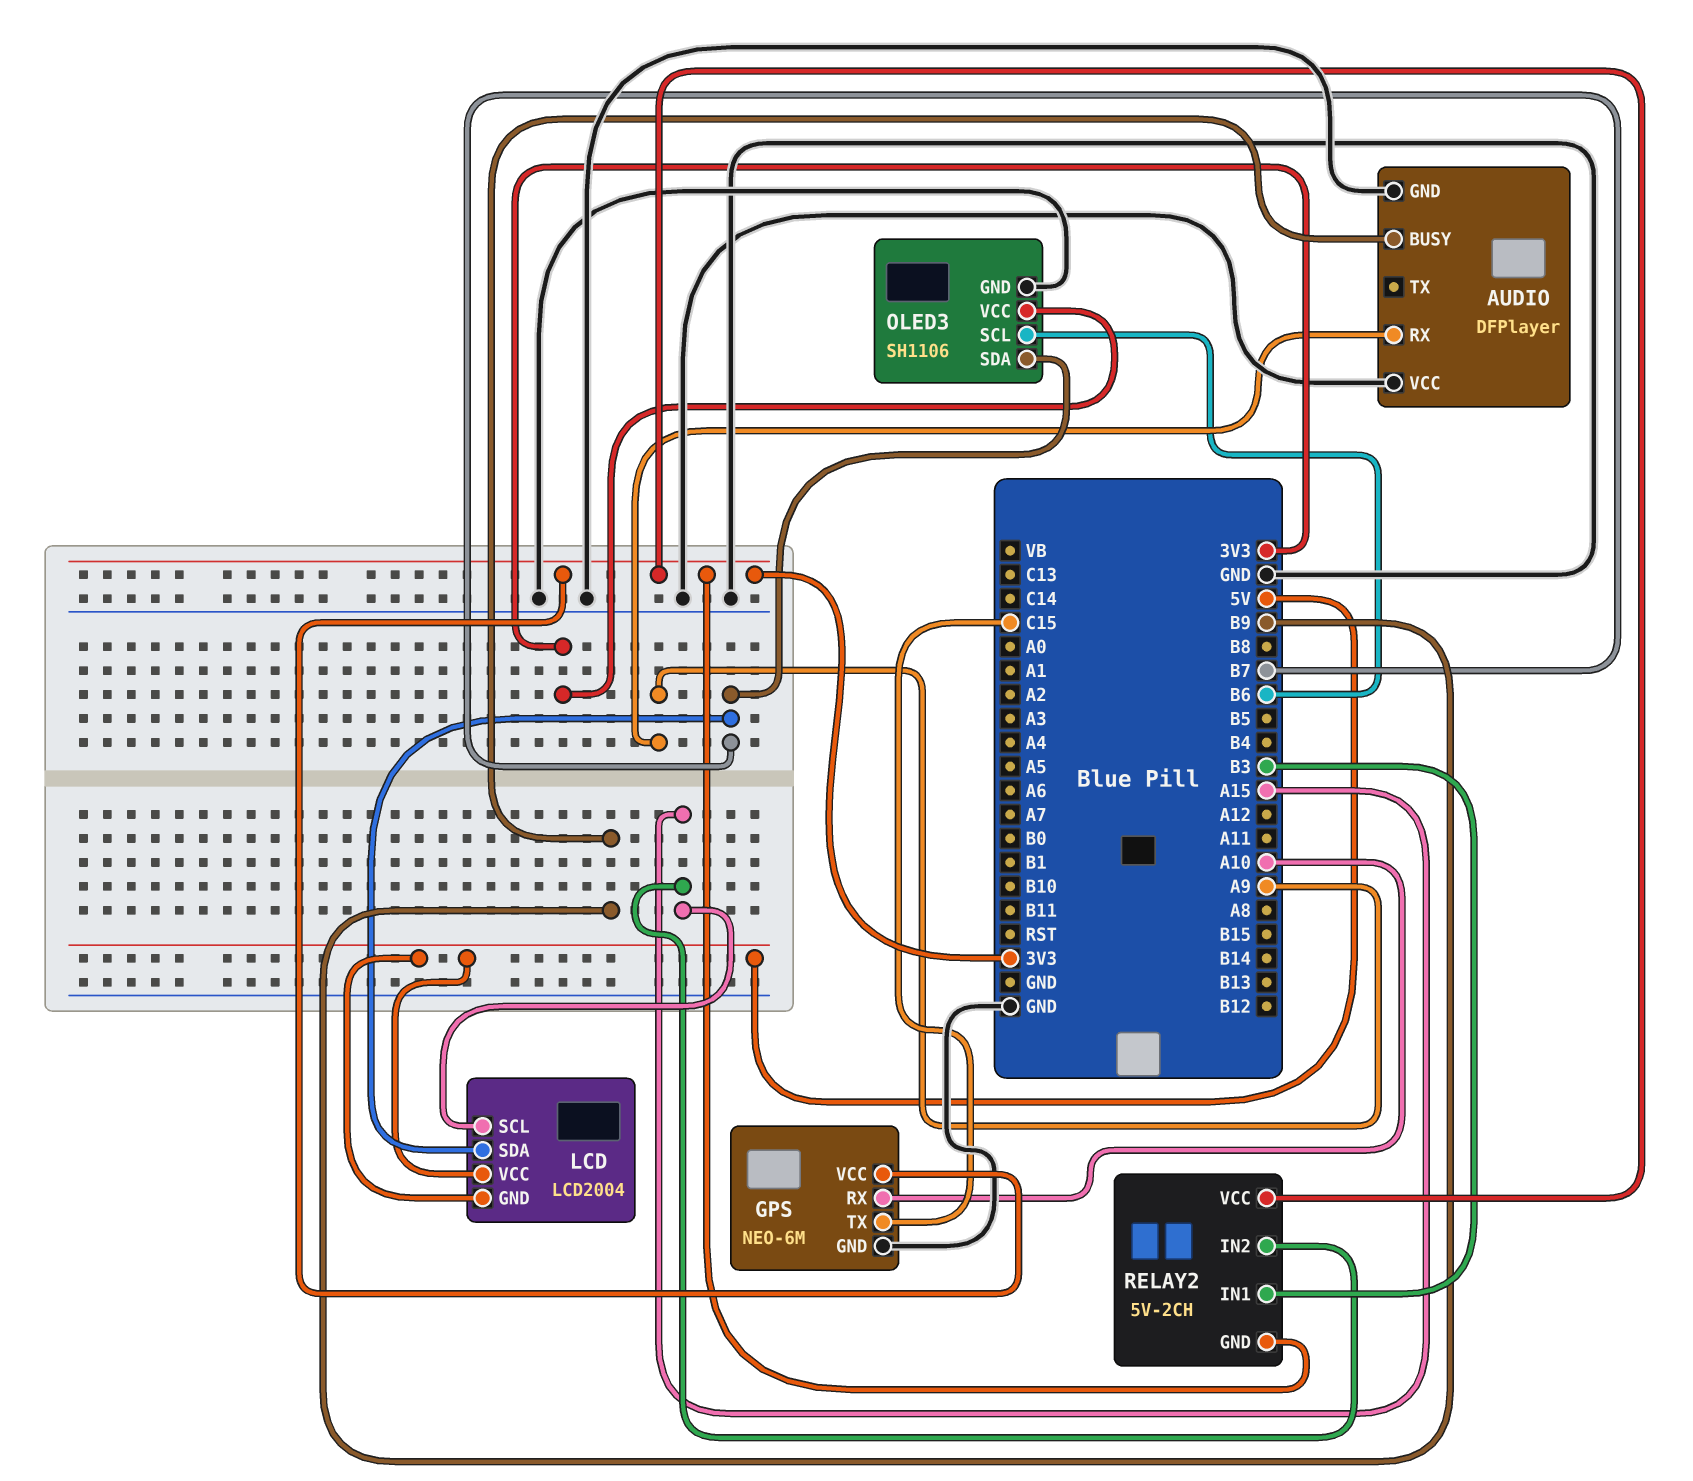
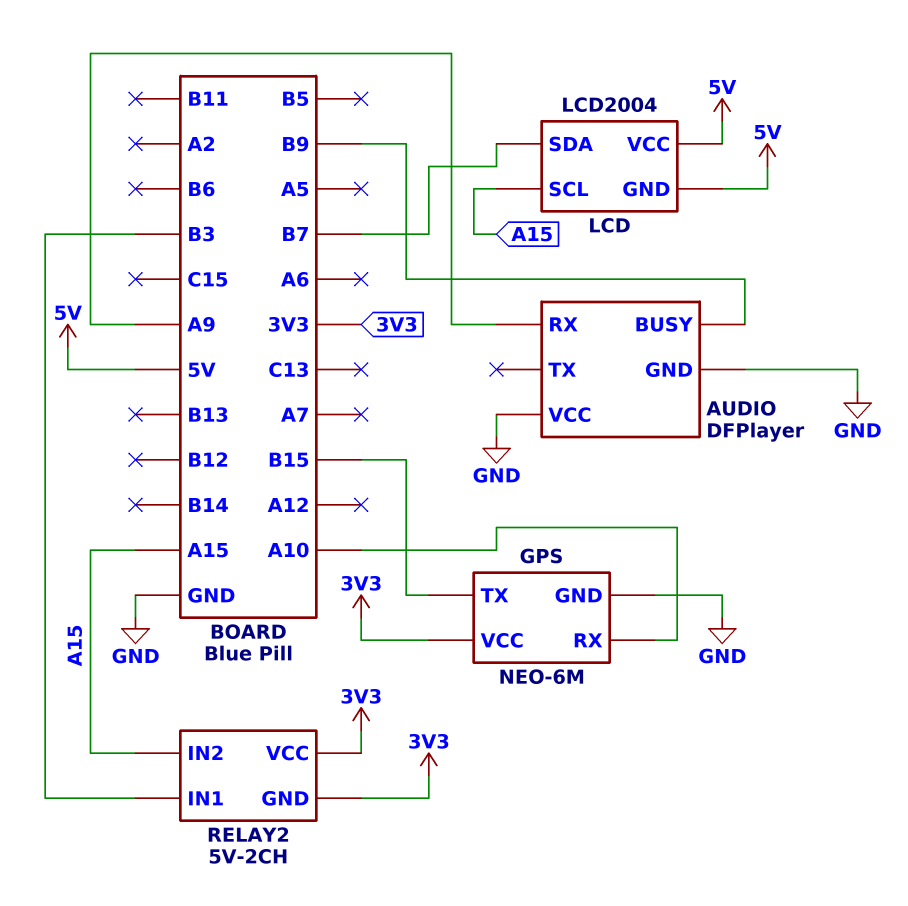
GPS pin TX: C15 -> B15
OLED3: SH1106 -> none
OLED3 pin GND: GND -> none
OLED3 pin SCL: B6 -> none
OLED3 pin SDA: B7 -> none
OLED3 pin VCC: 3V3 -> none

